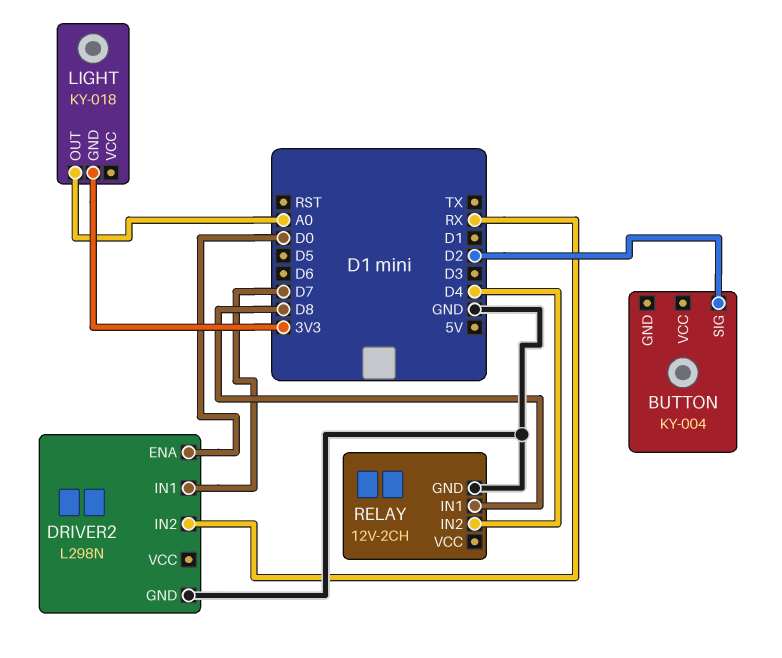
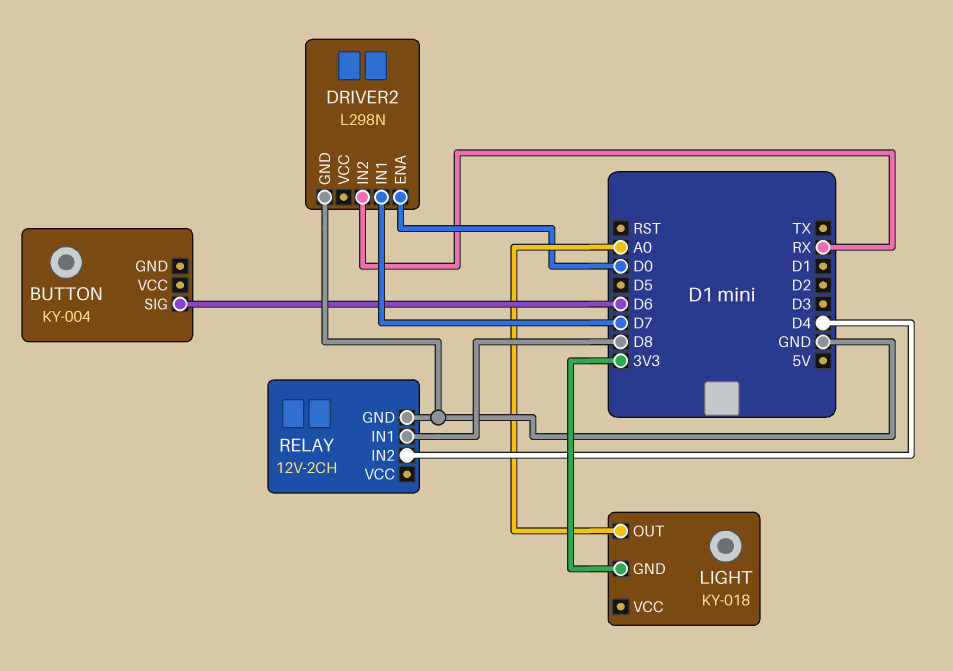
BUTTON pin SIG: D2 -> D6

